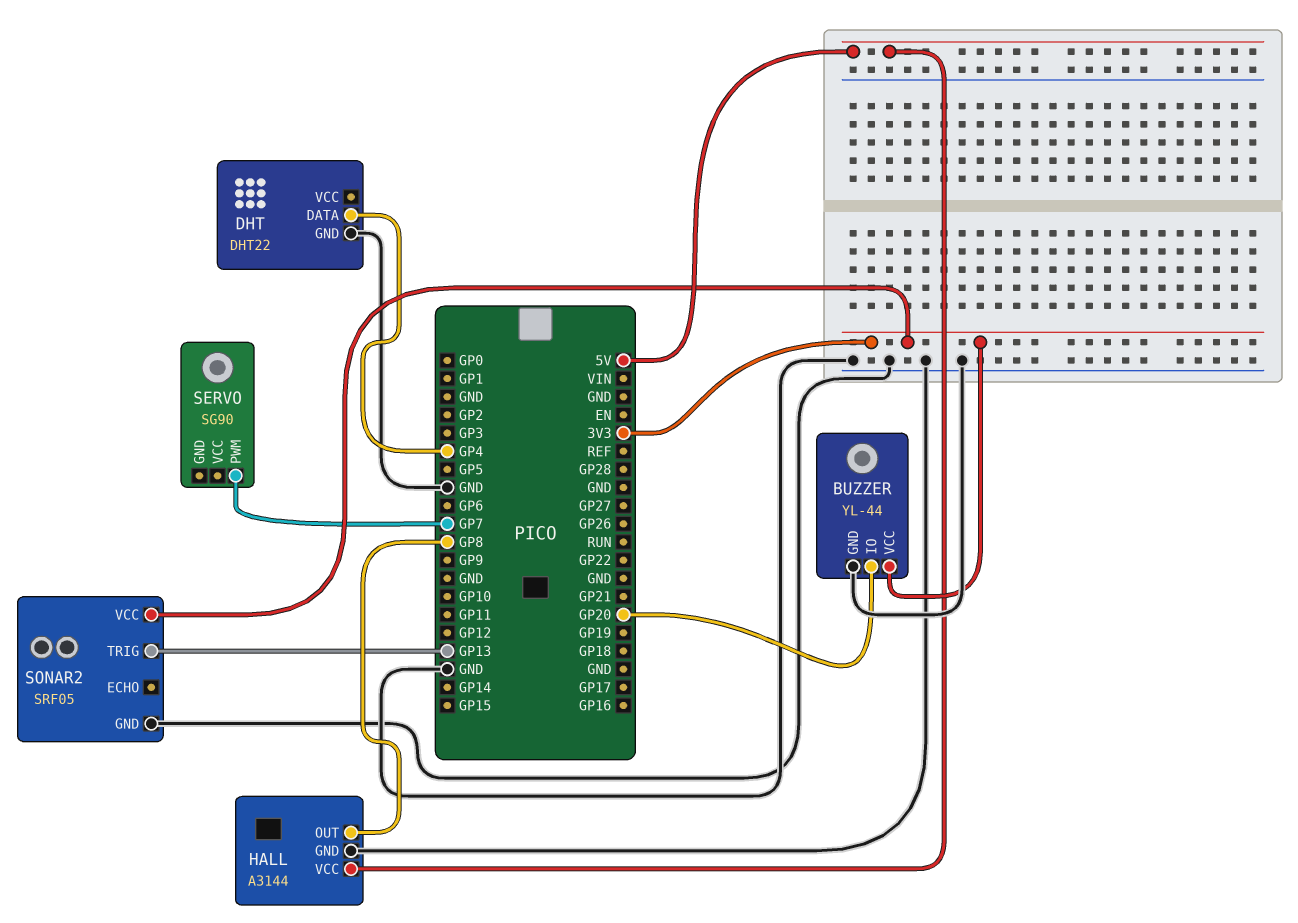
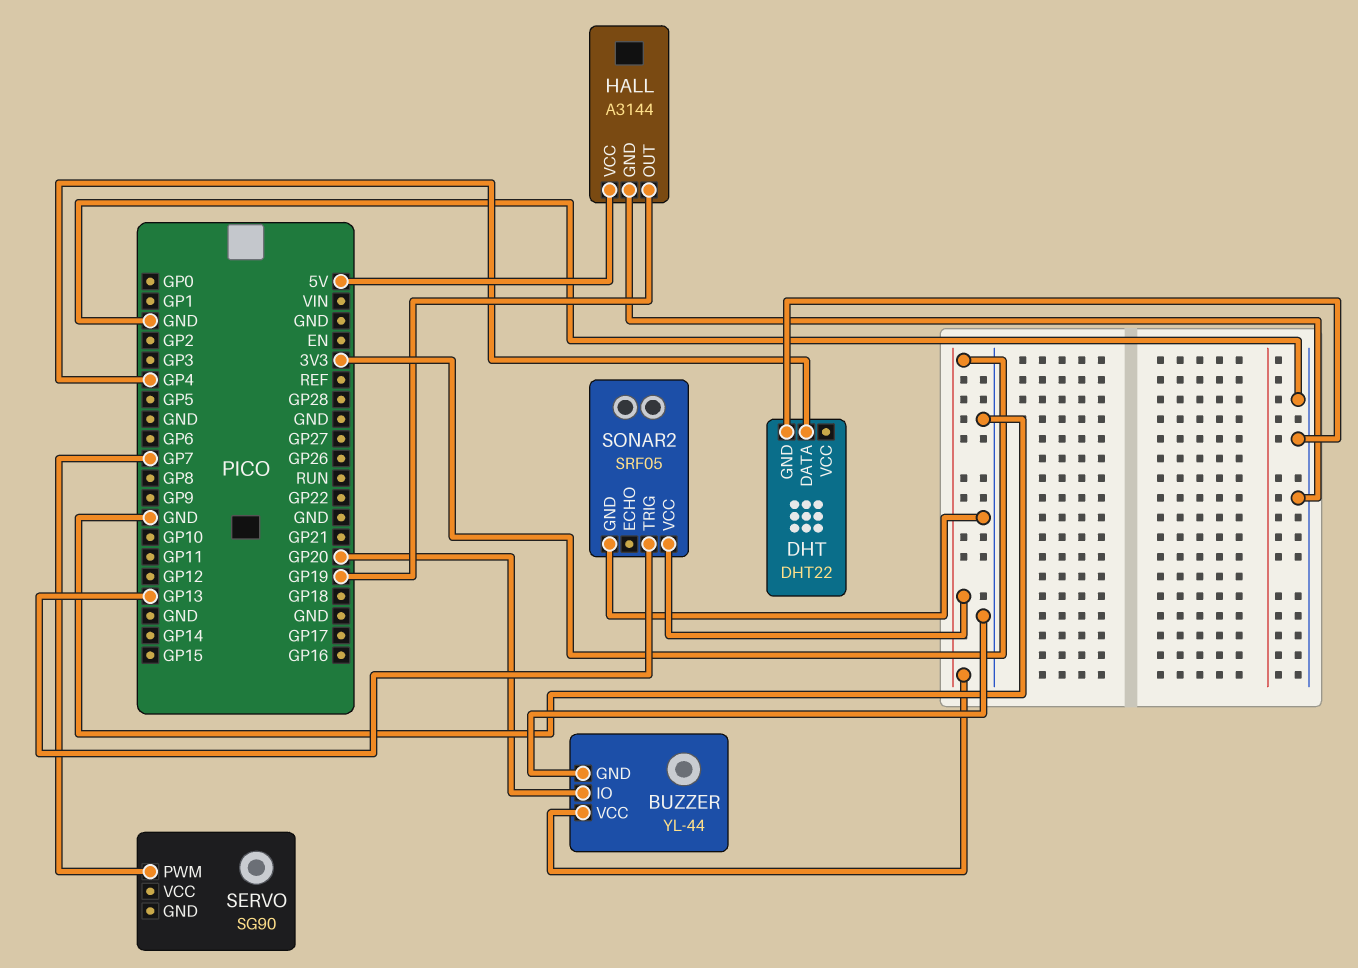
HALL pin OUT: GP8 -> GP19

